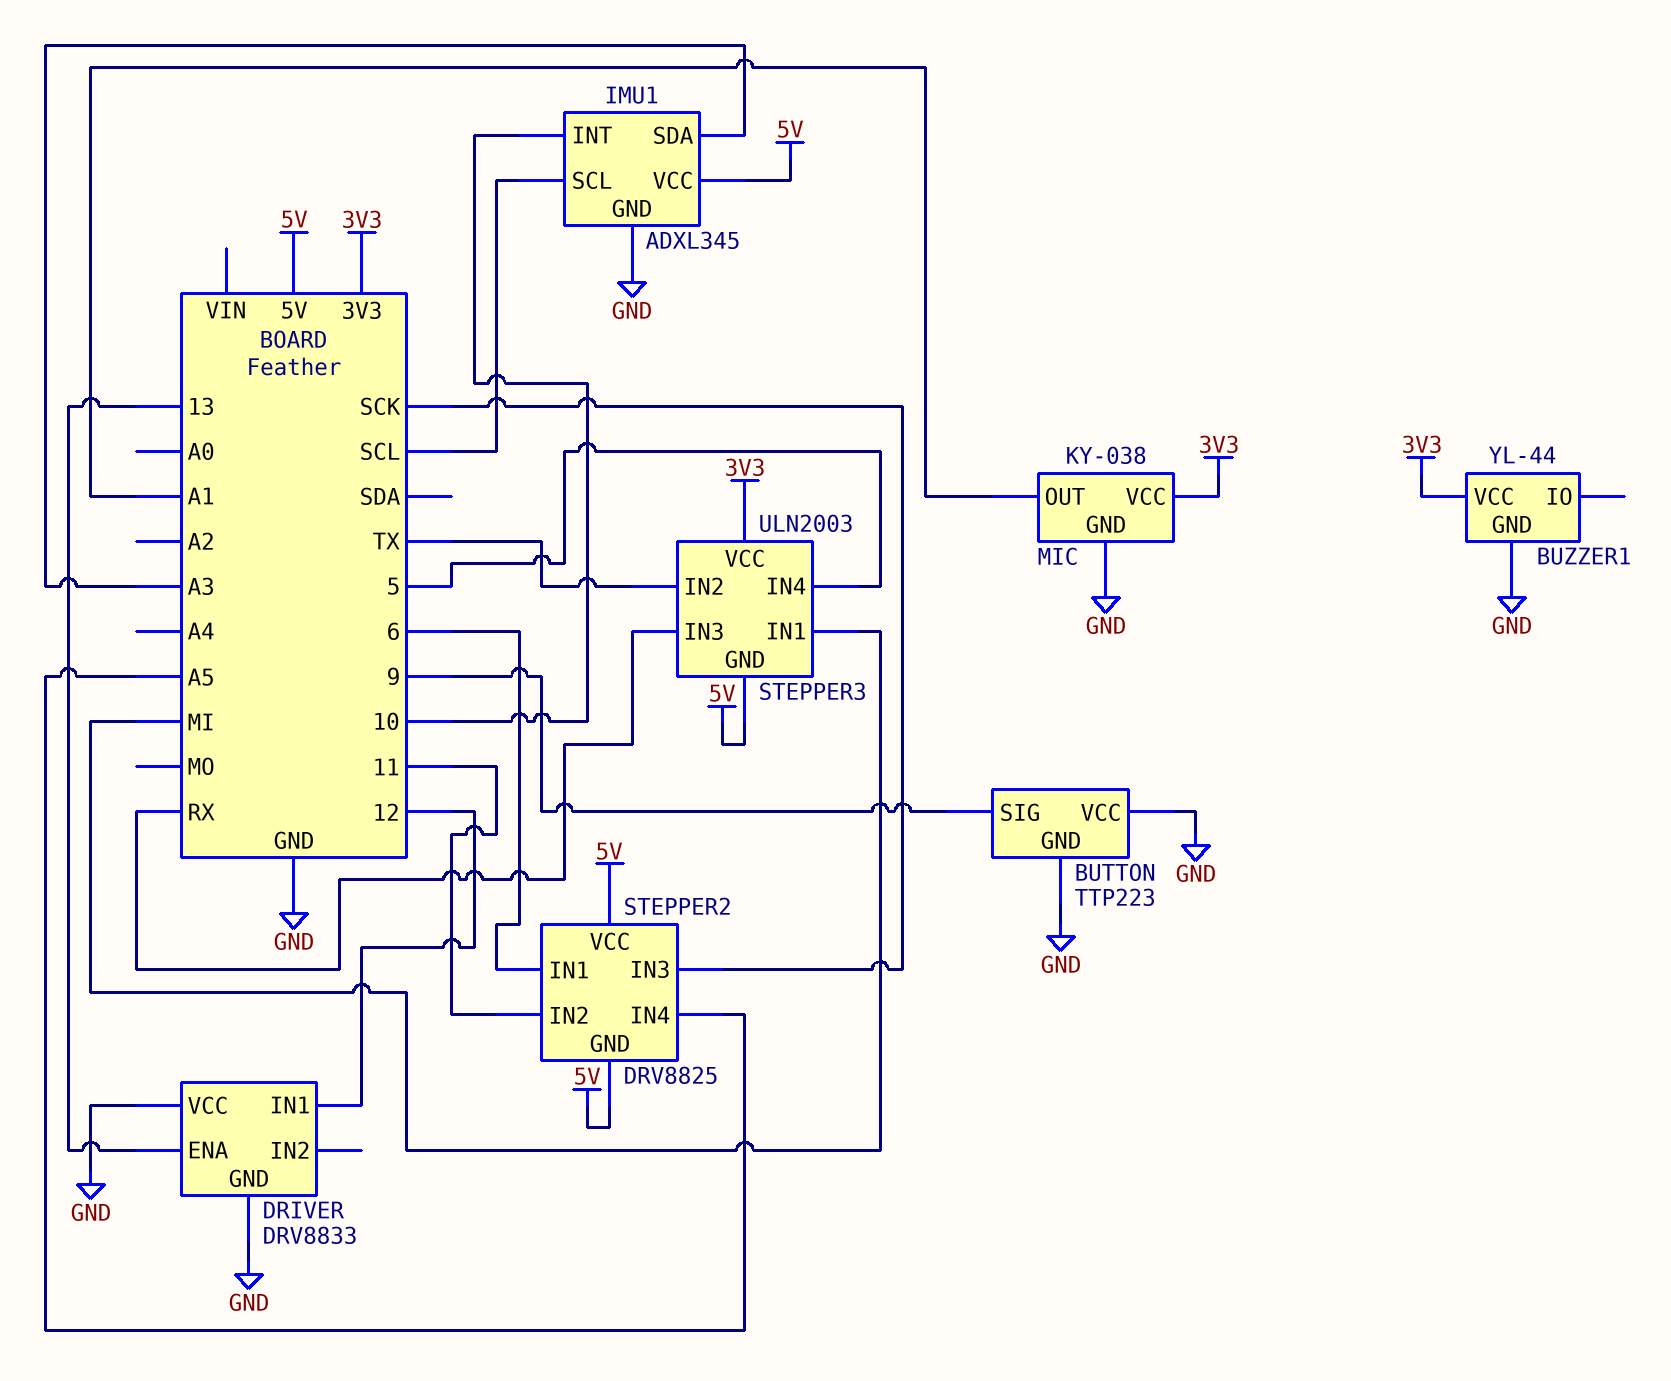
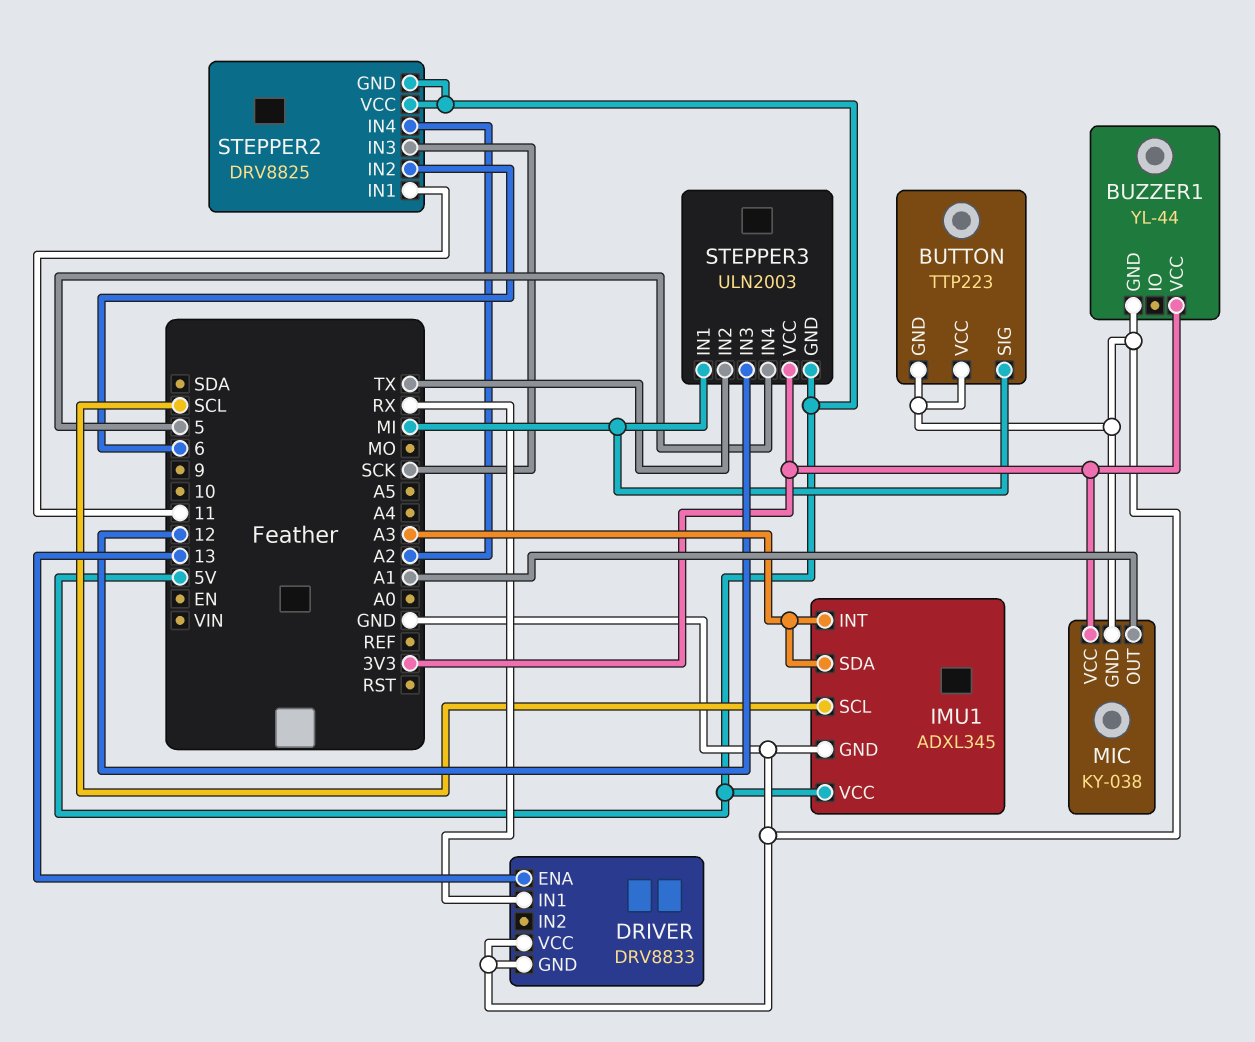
BUTTON pin SIG: 9 -> MI
DRIVER pin IN1: 12 -> RX
IMU1 pin INT: 10 -> A3
STEPPER2 pin IN1: 6 -> 11
STEPPER2 pin IN2: 11 -> 6
STEPPER2 pin IN4: A5 -> A2
STEPPER3 pin IN3: RX -> 12

